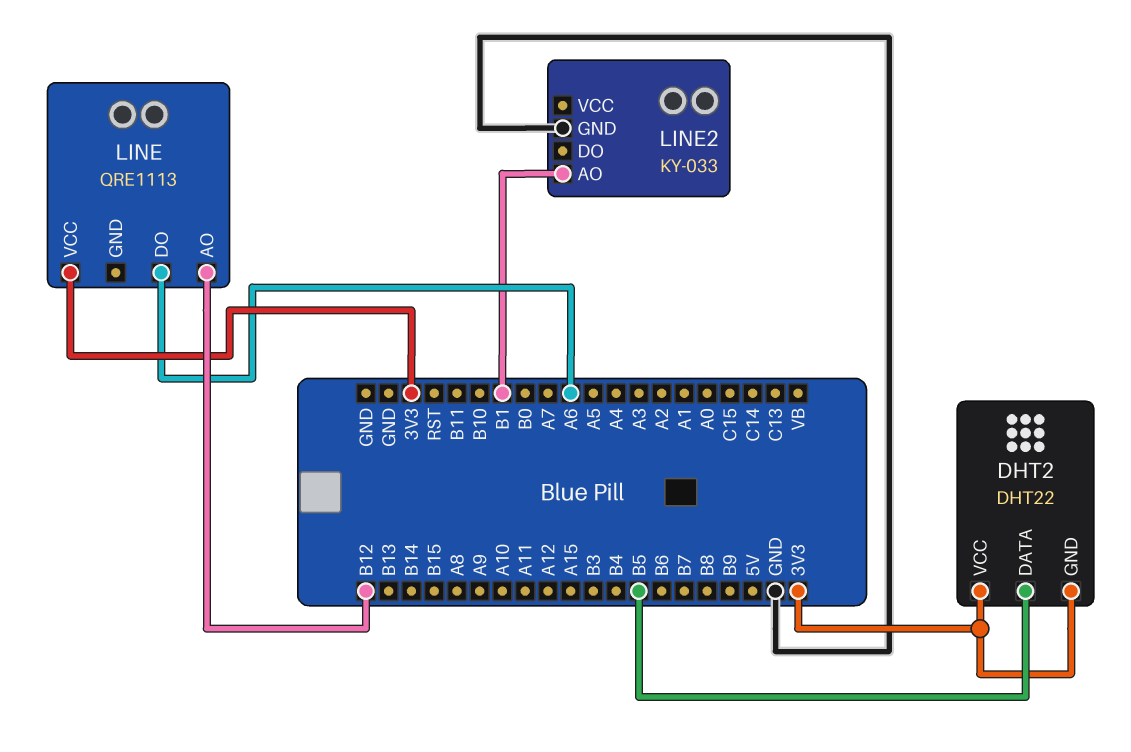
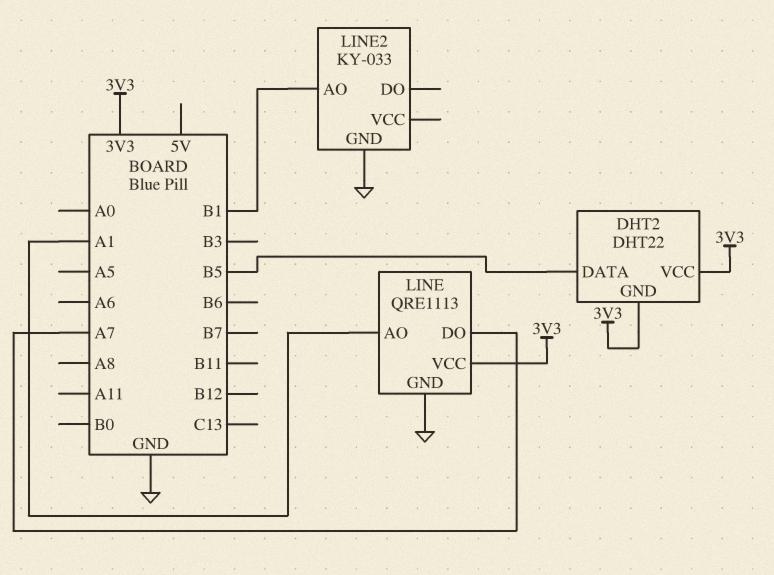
LINE pin AO: B12 -> A1
LINE pin DO: A6 -> A7
LINE pin GND: none -> GND

